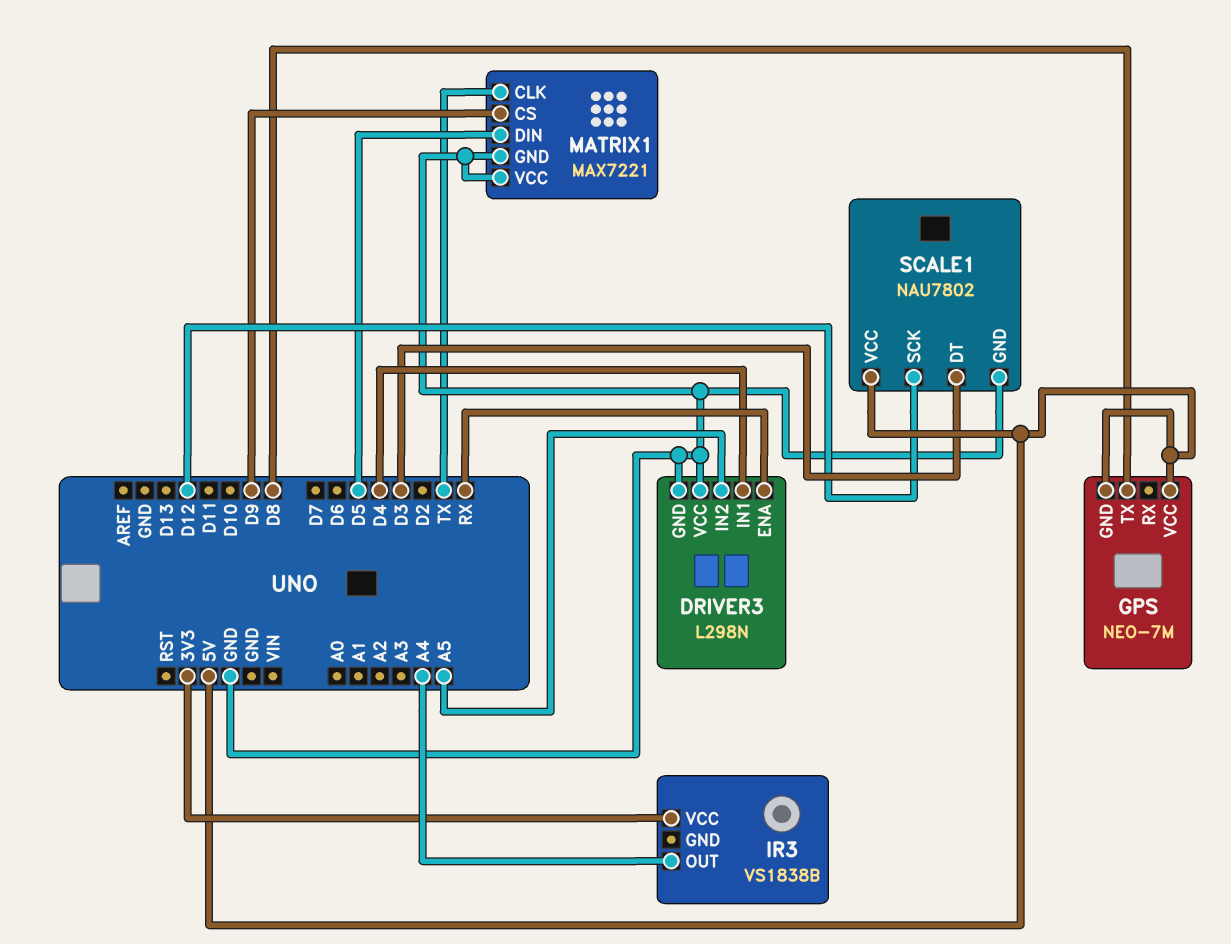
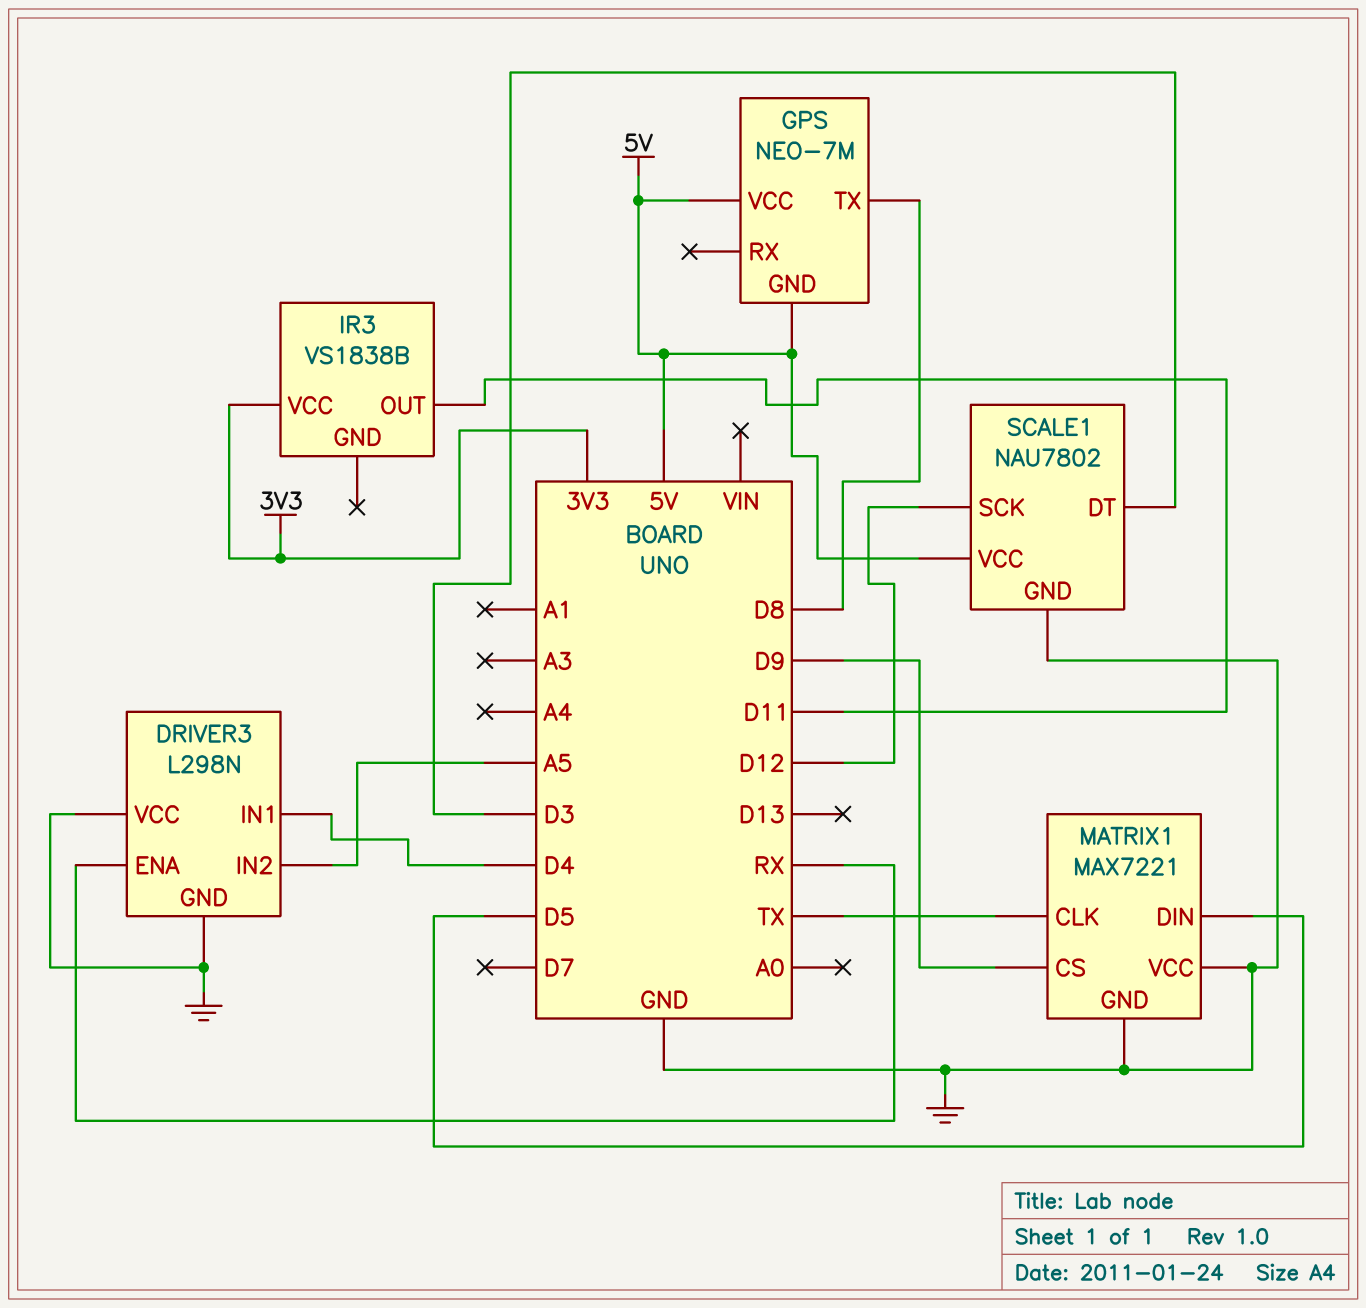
IR3 pin OUT: A4 -> D11

